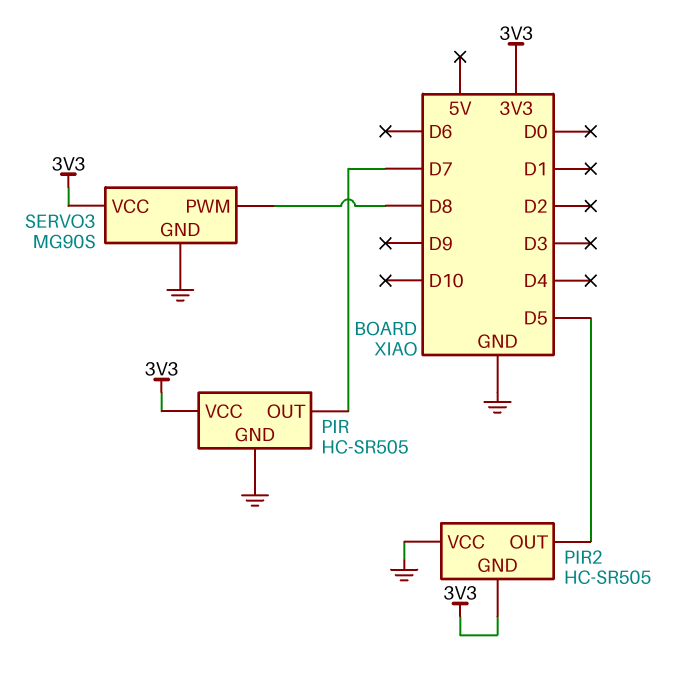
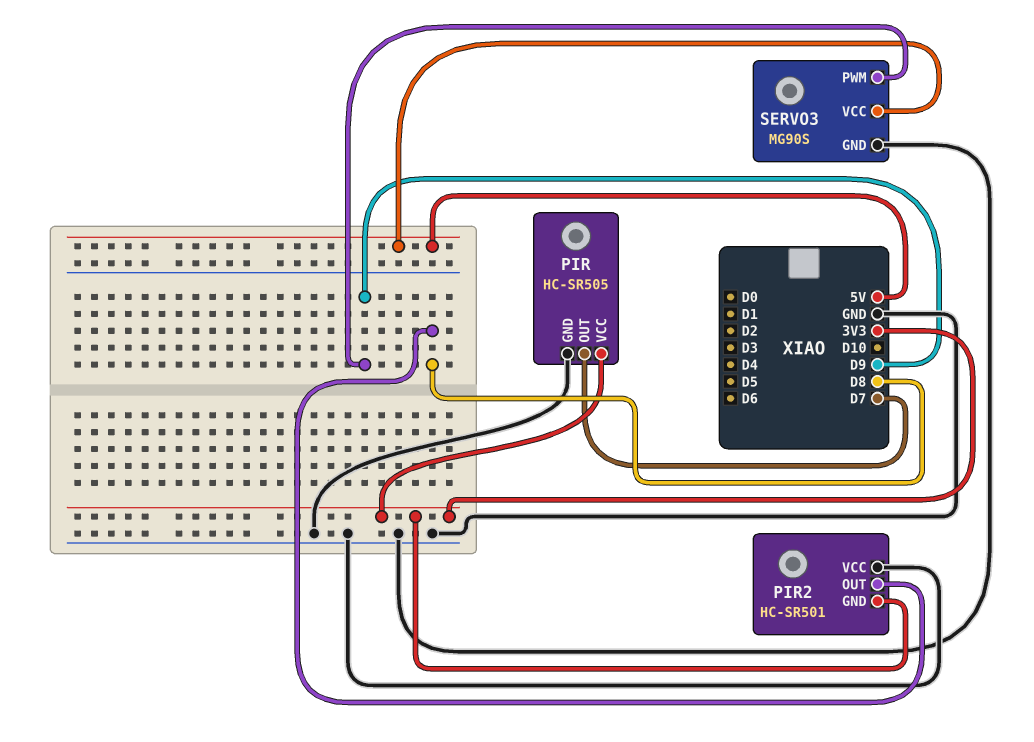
PIR2: HC-SR505 -> HC-SR501
PIR2 pin OUT: D5 -> D8
SERVO3 pin PWM: D8 -> D9
SERVO3 pin VCC: 3V3 -> 5V

